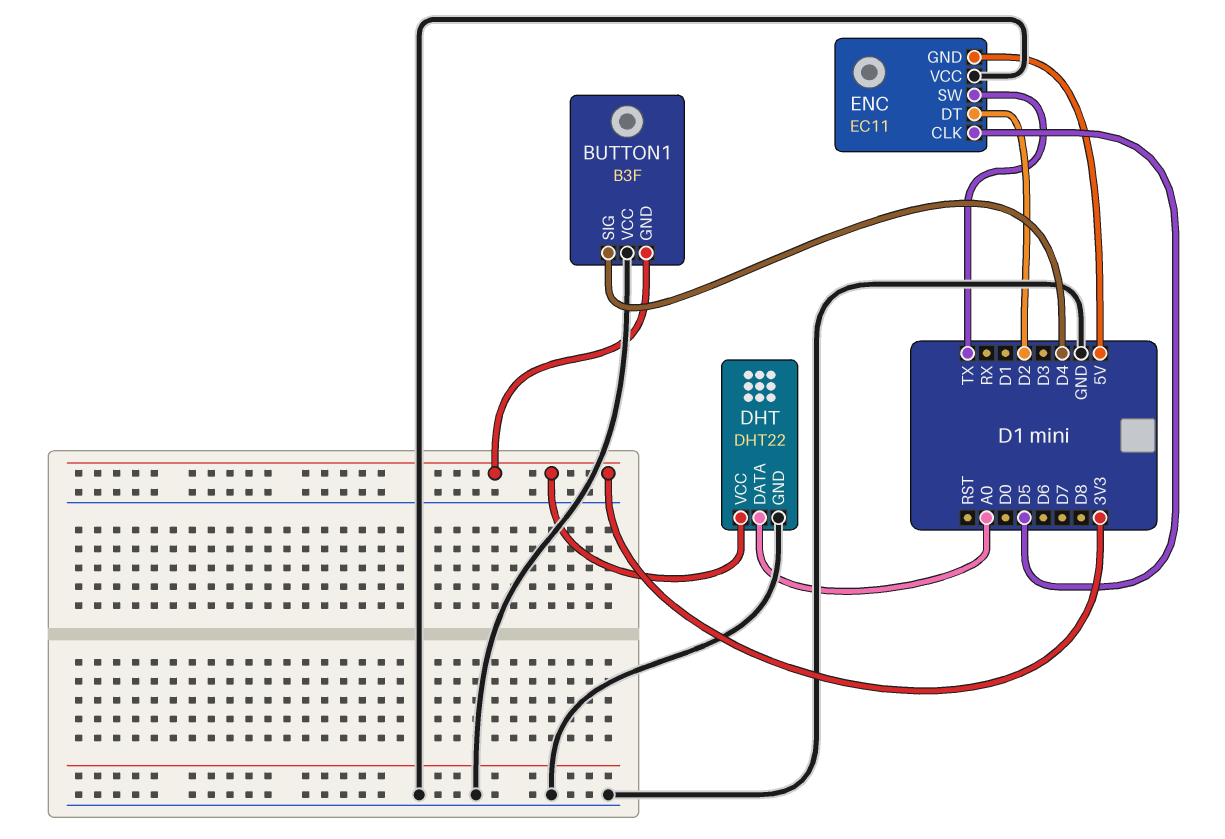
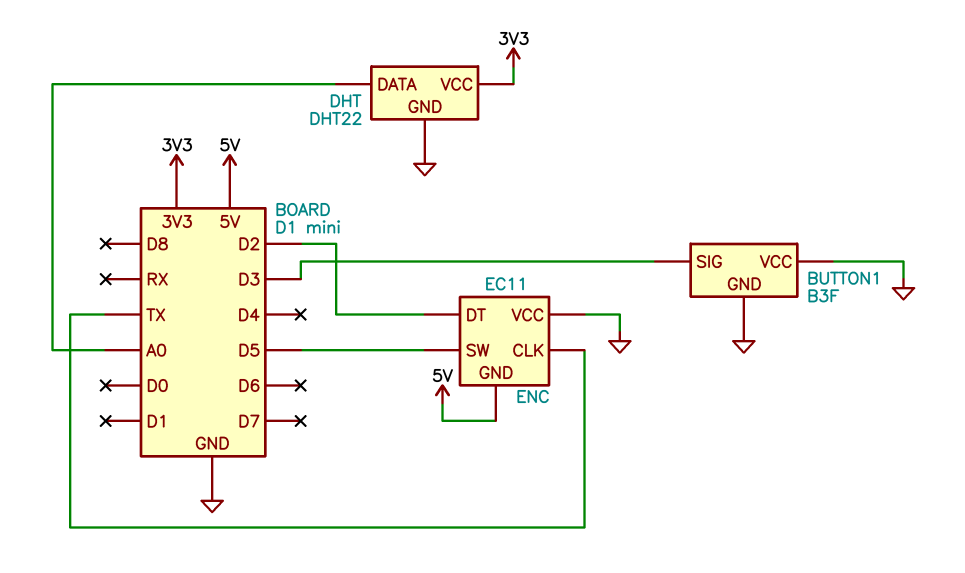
BUTTON1 pin GND: 3V3 -> GND
BUTTON1 pin SIG: D4 -> D3
ENC pin CLK: D5 -> TX
ENC pin SW: TX -> D5

